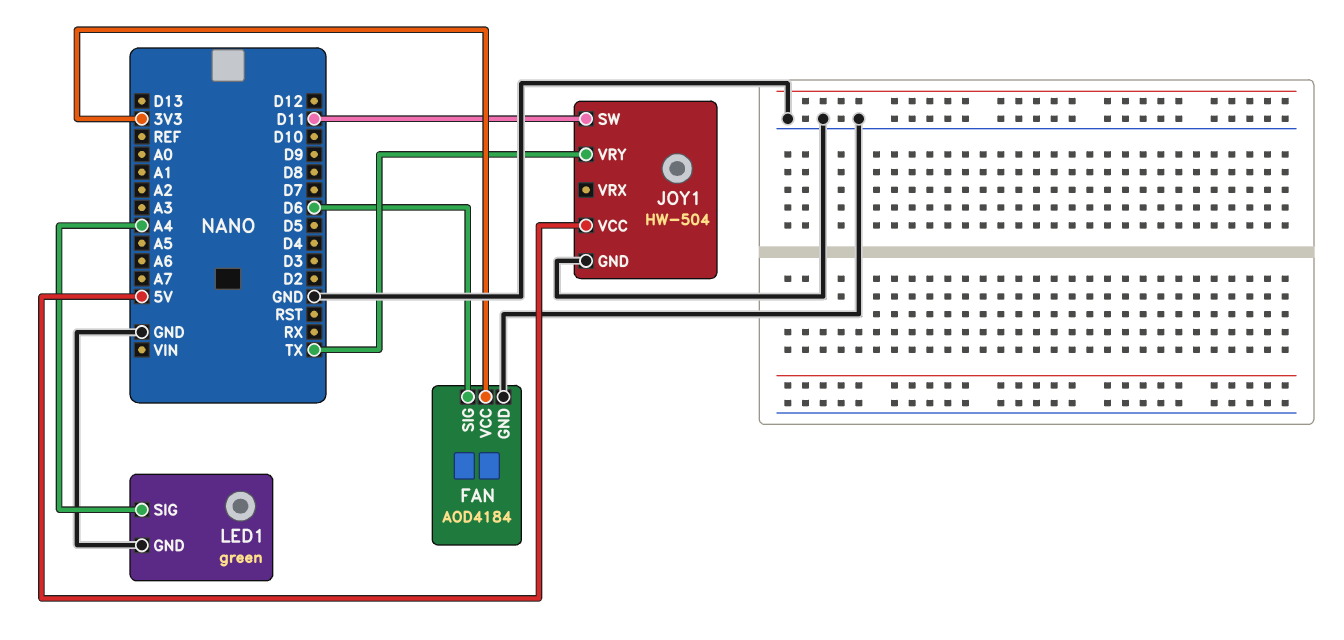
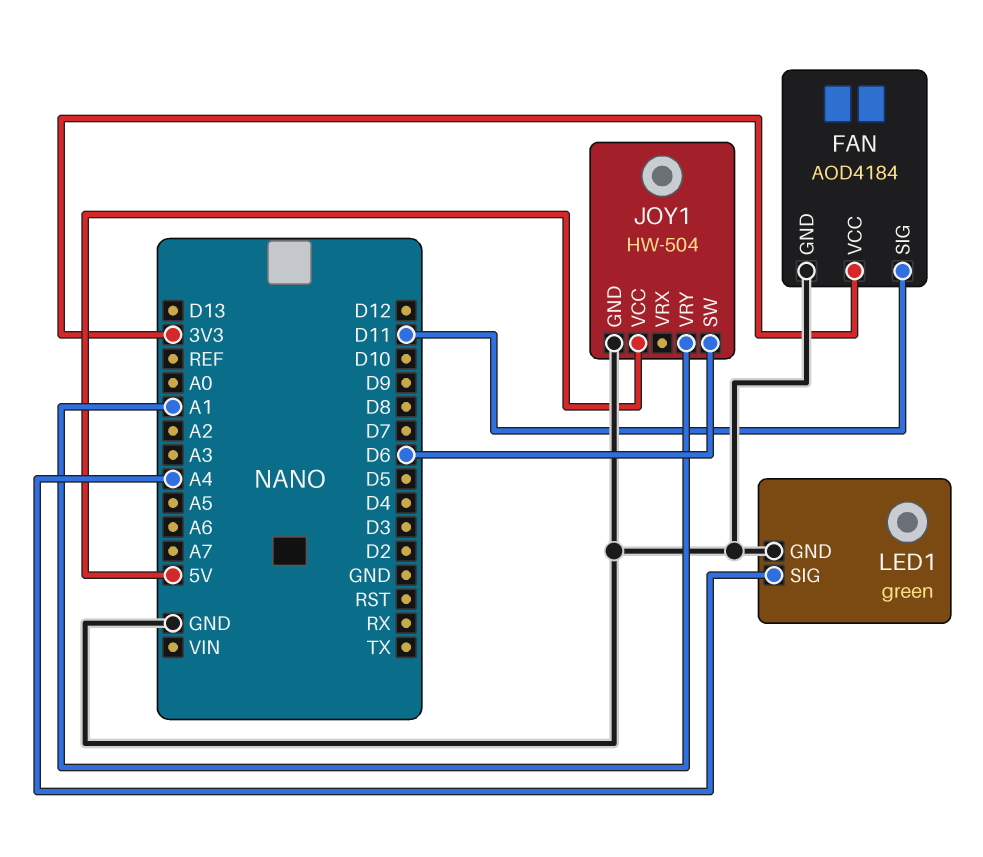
FAN pin SIG: D6 -> D11
JOY1 pin SW: D11 -> D6
JOY1 pin VRY: TX -> A1

